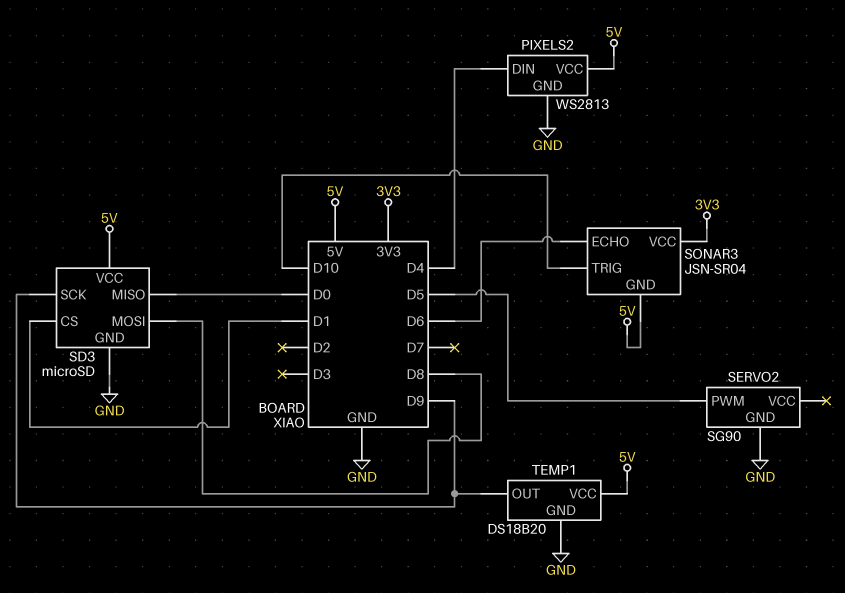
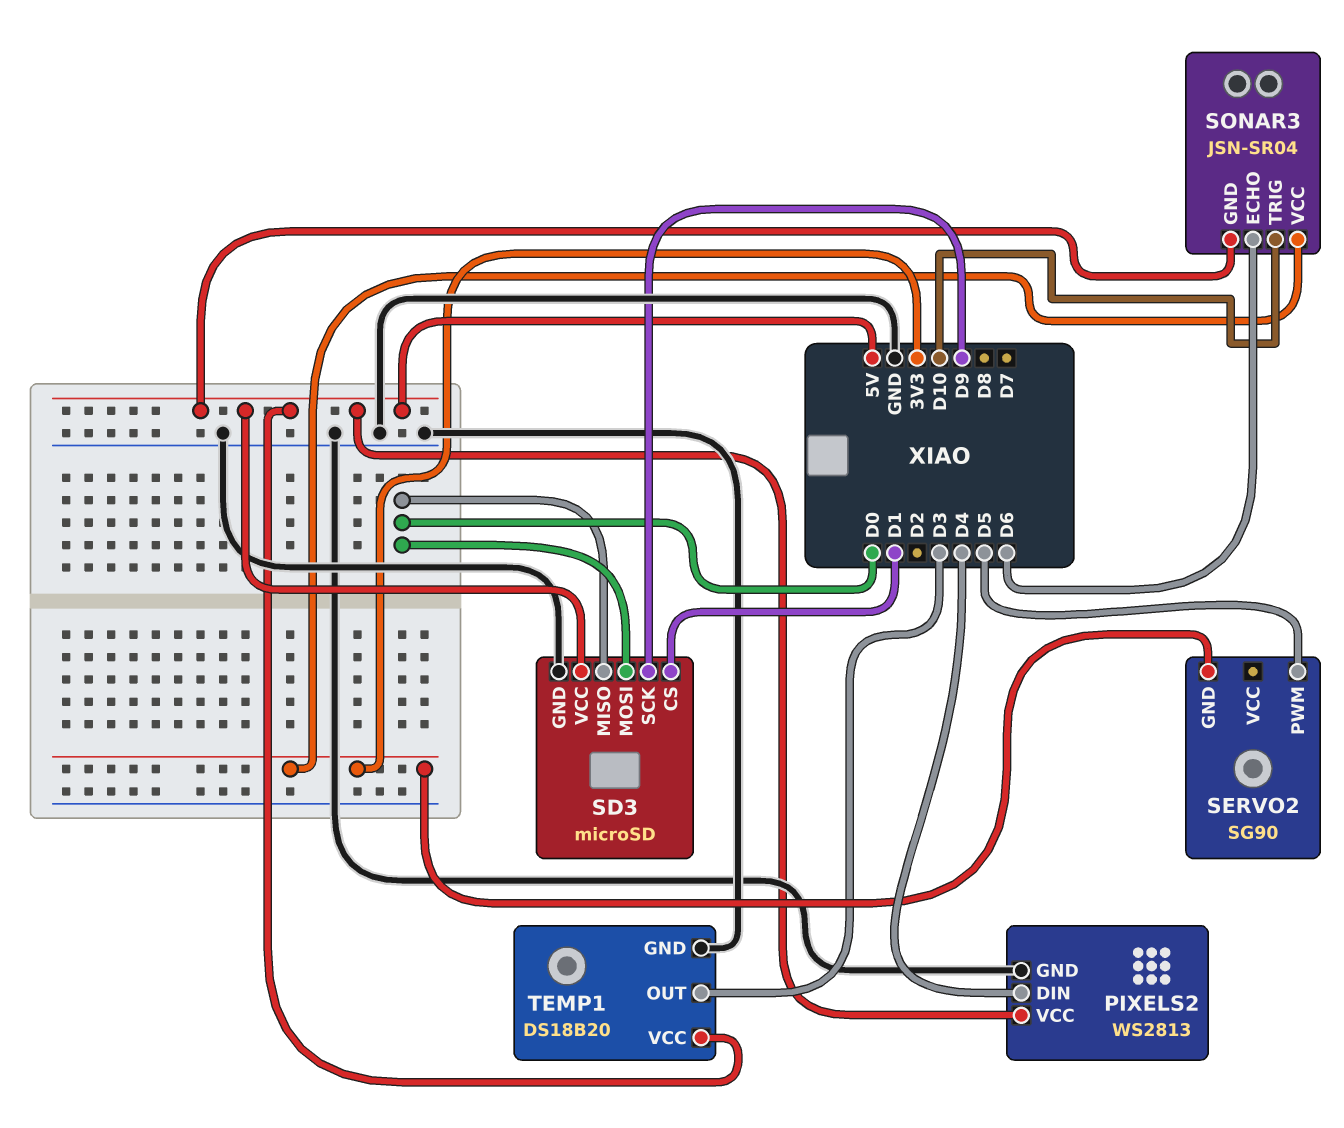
SD3 pin MOSI: D8 -> D0
SERVO2 pin GND: GND -> 3V3
TEMP1 pin OUT: D9 -> D3

